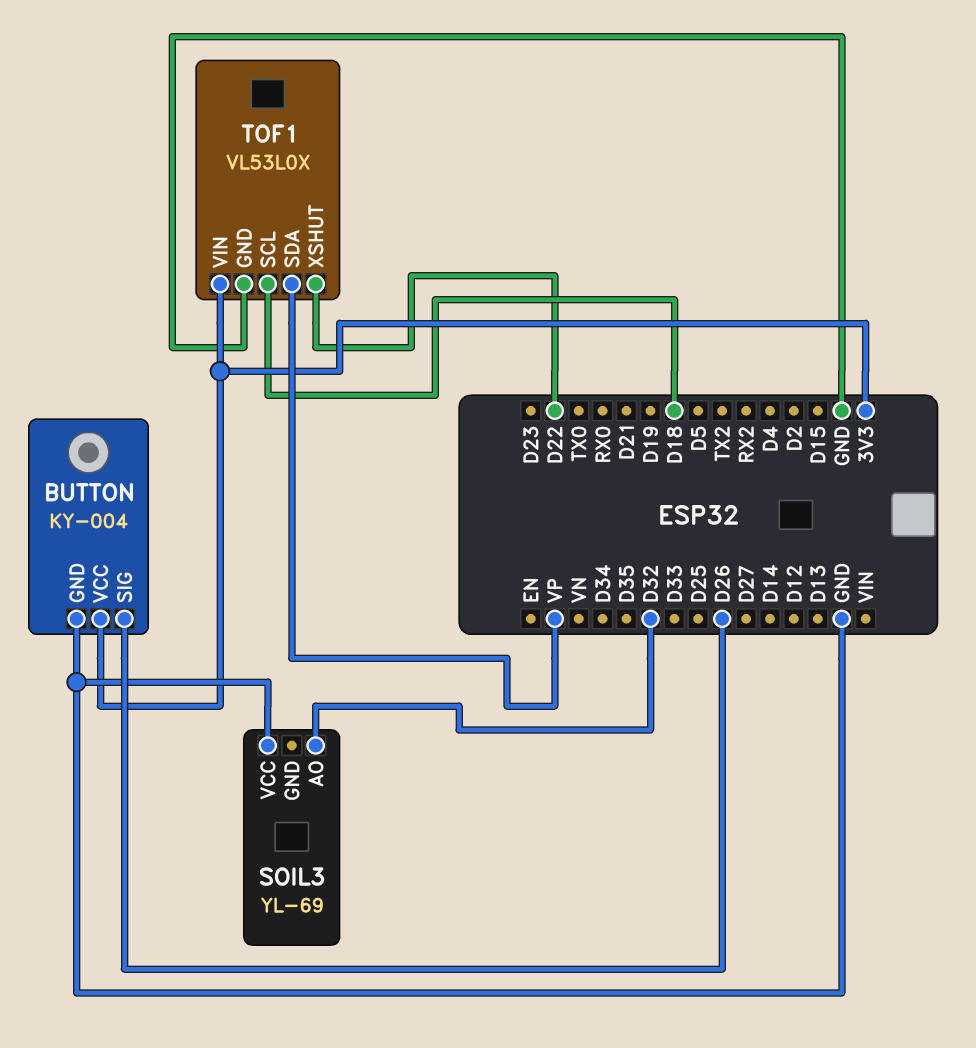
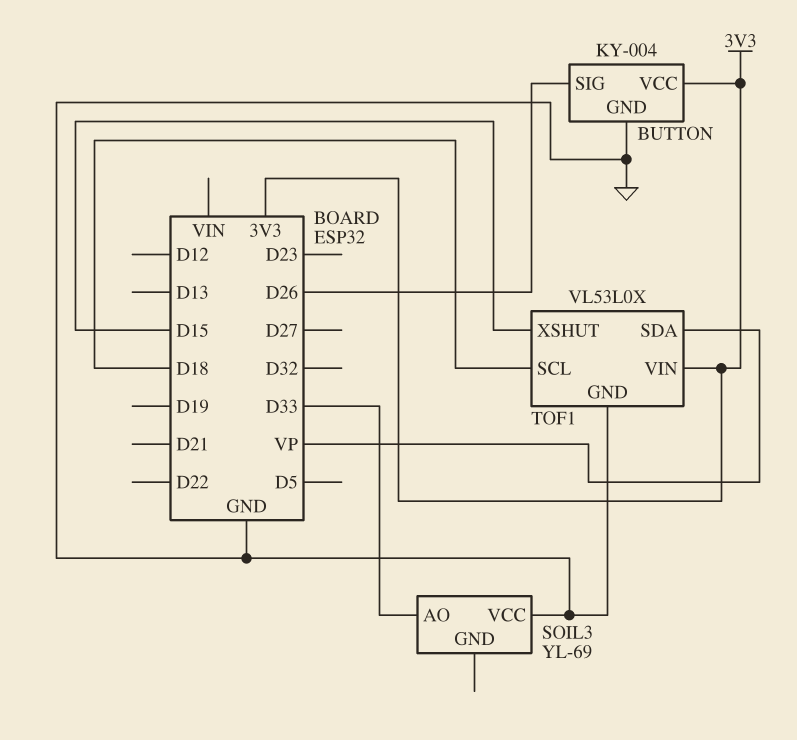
SOIL3 pin AO: D32 -> D33
TOF1 pin XSHUT: D22 -> D15

